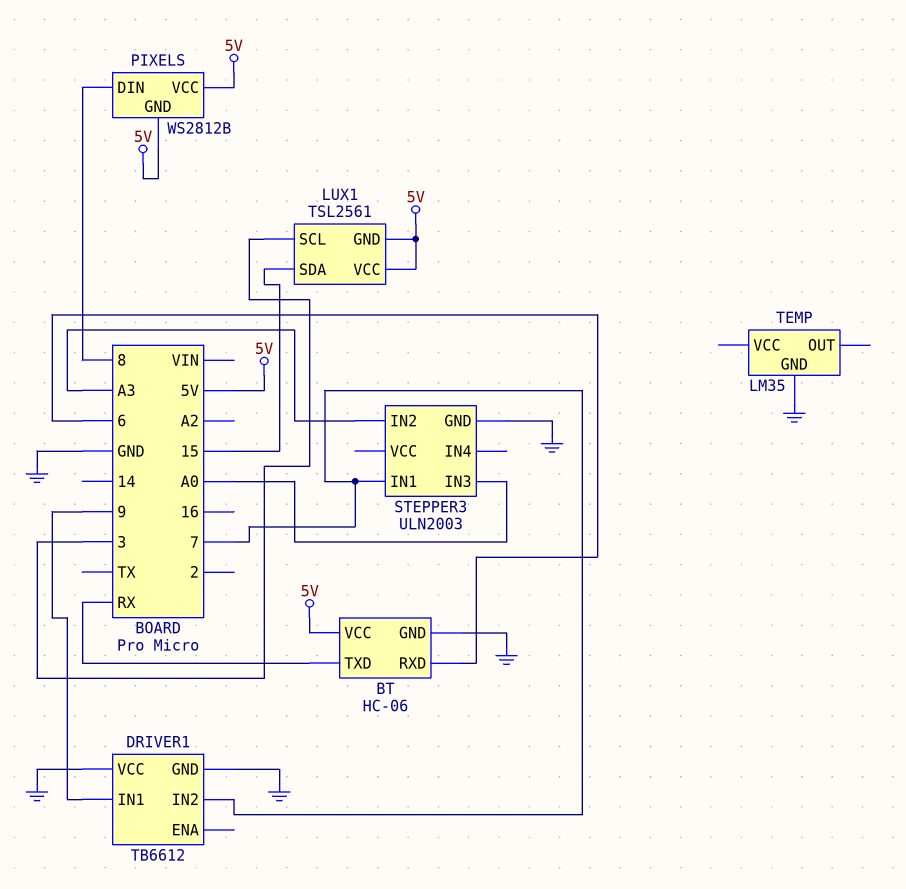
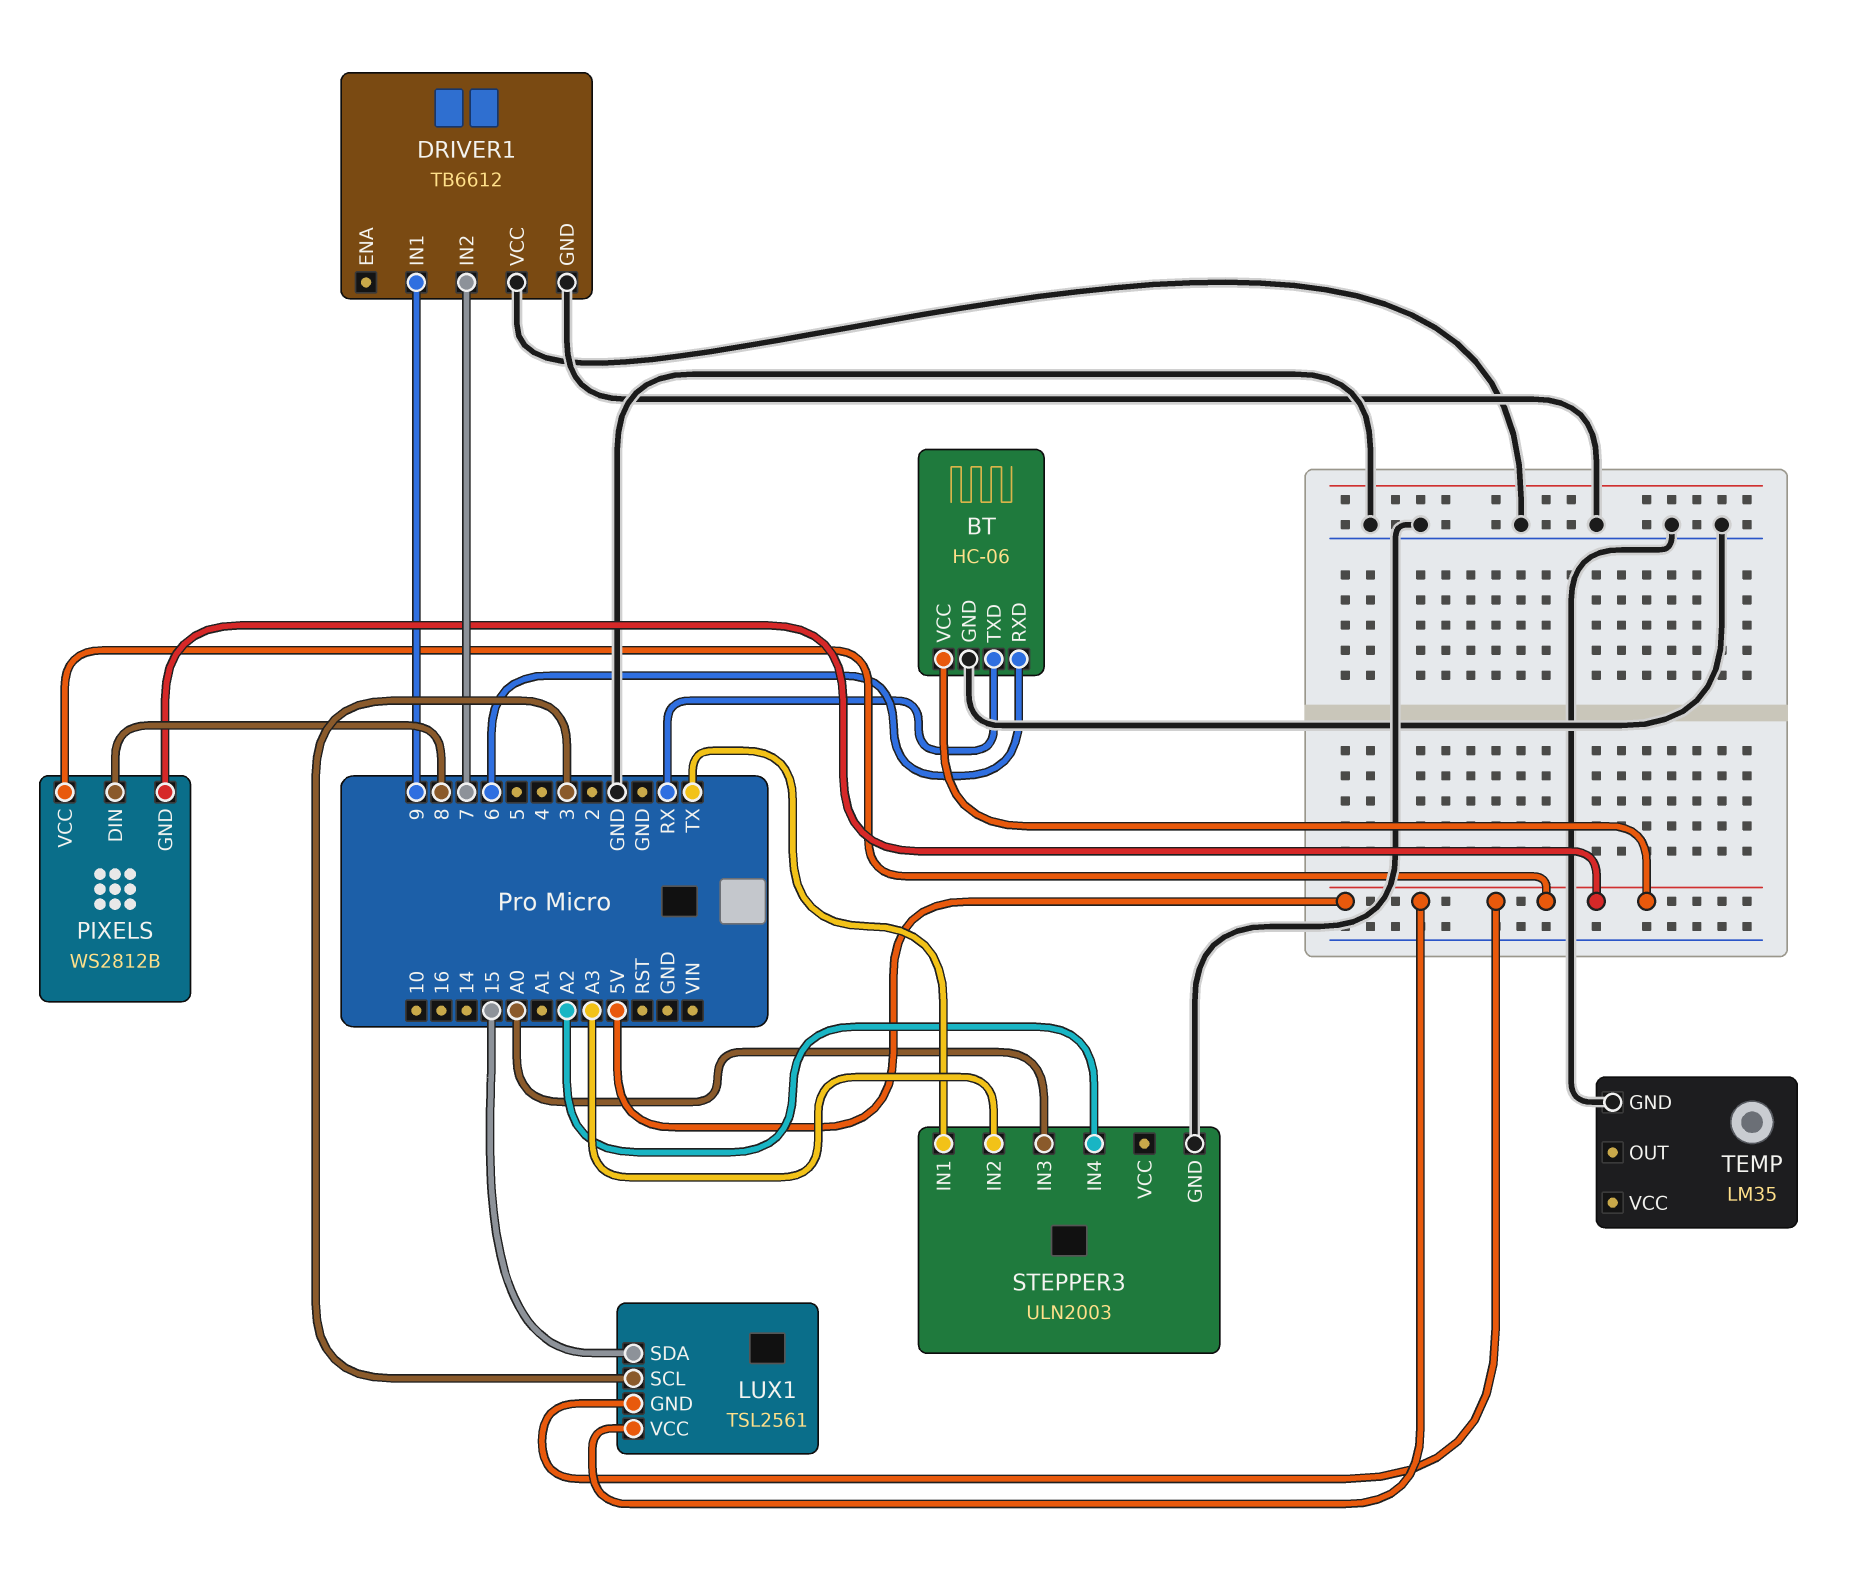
STEPPER3 pin IN1: 7 -> TX
STEPPER3 pin IN4: none -> A2

